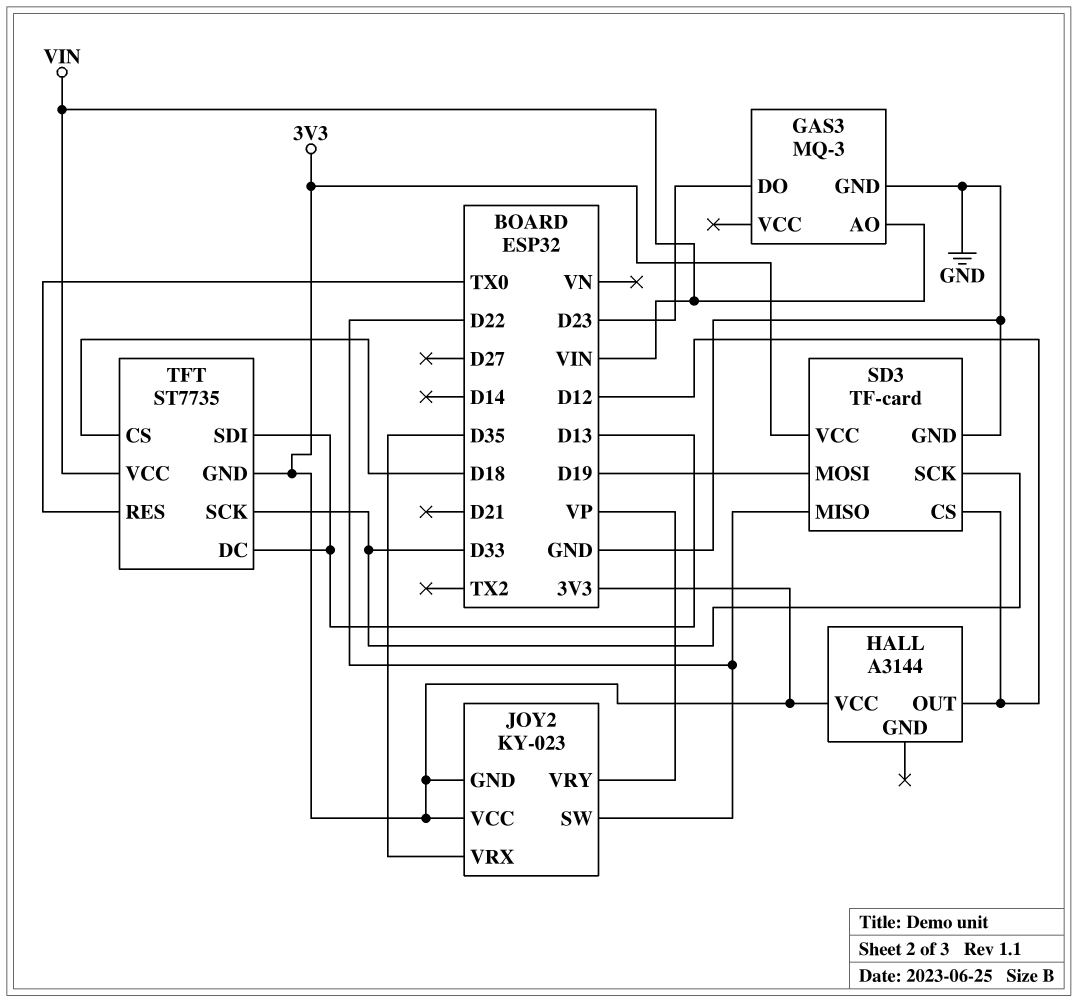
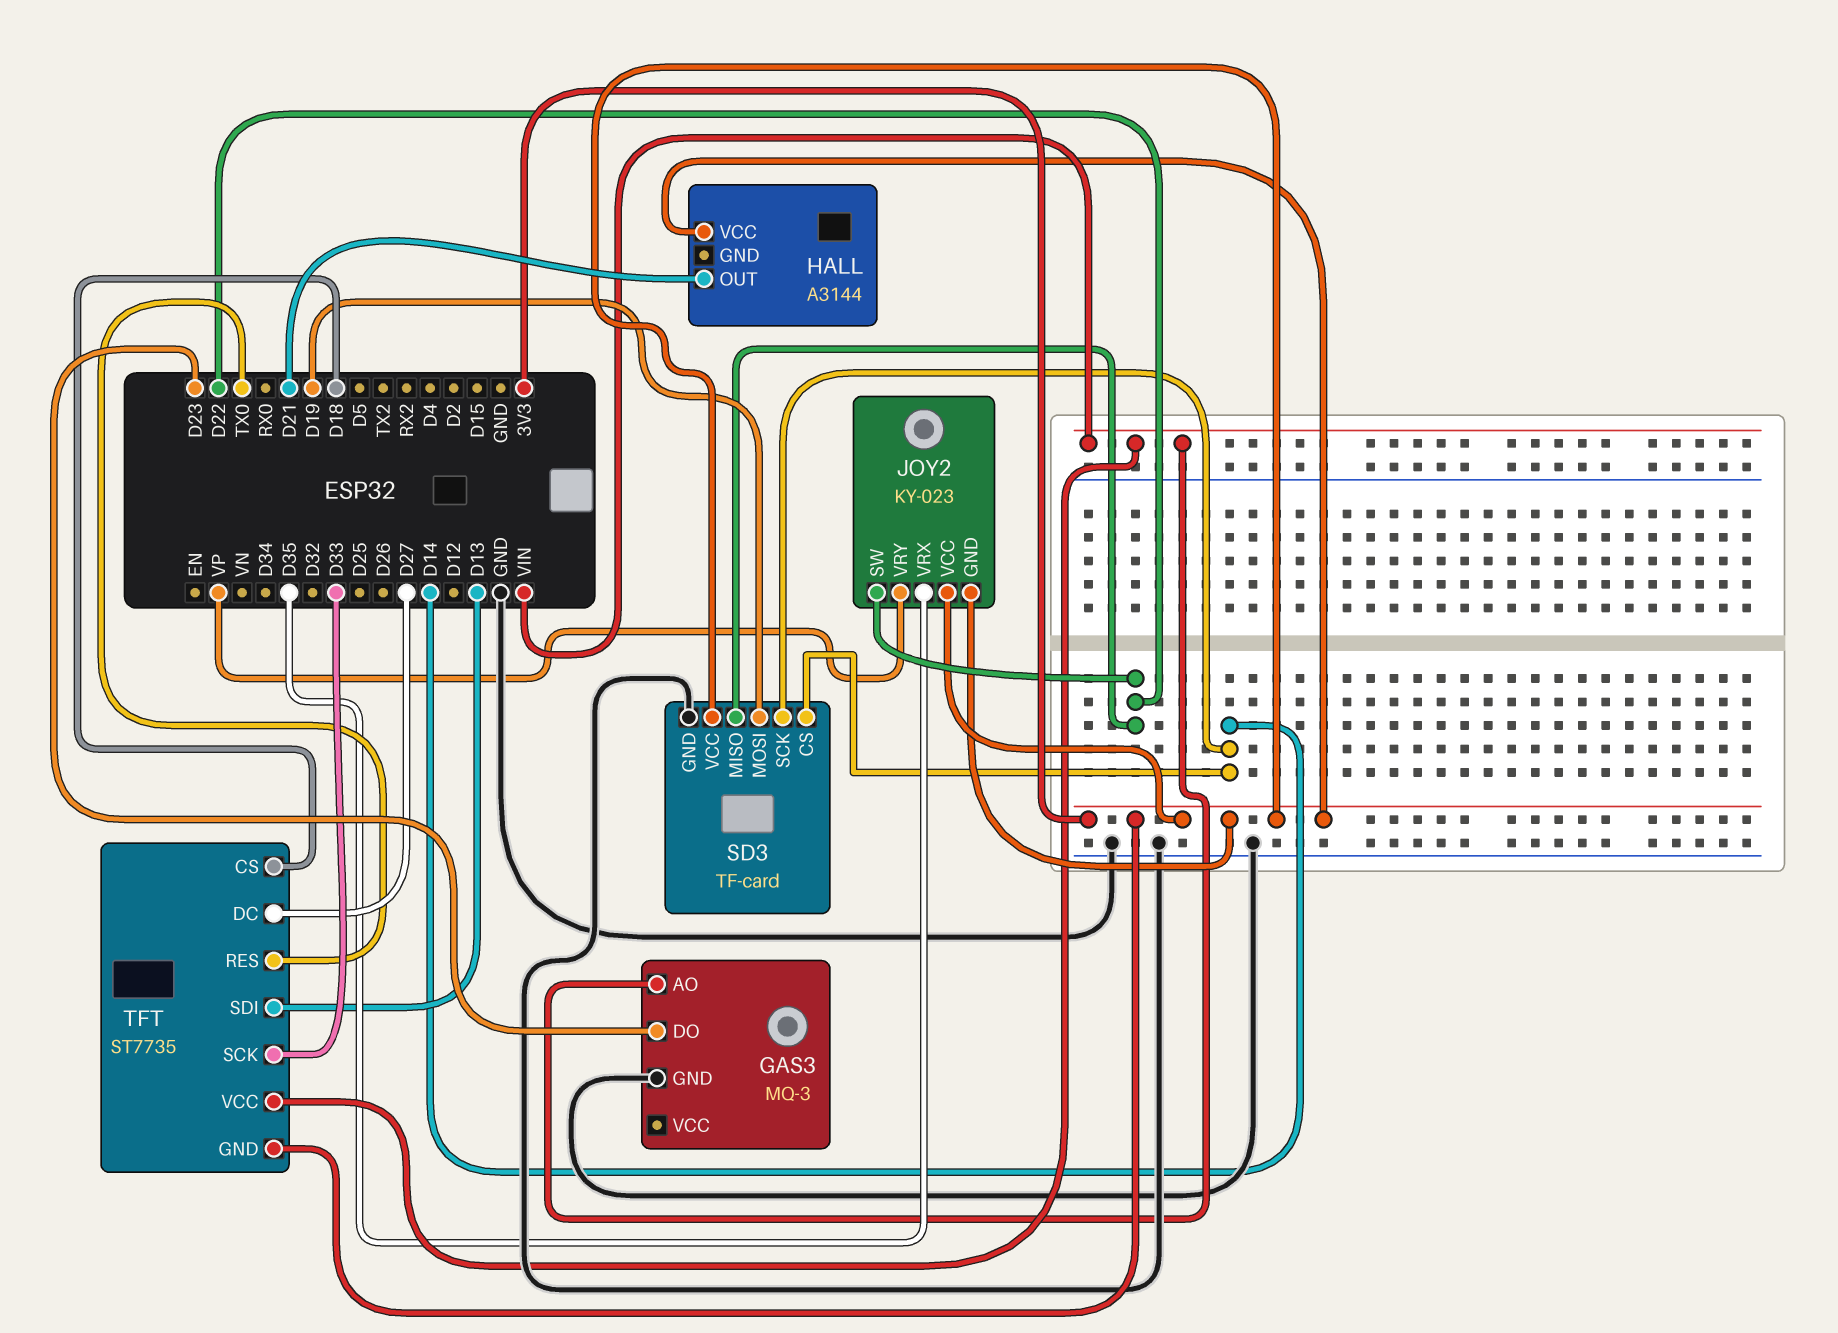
HALL pin OUT: D12 -> D21
SD3 pin CS: D12 -> D14
SD3 pin SCK: D33 -> D14
TFT pin DC: D13 -> D27

